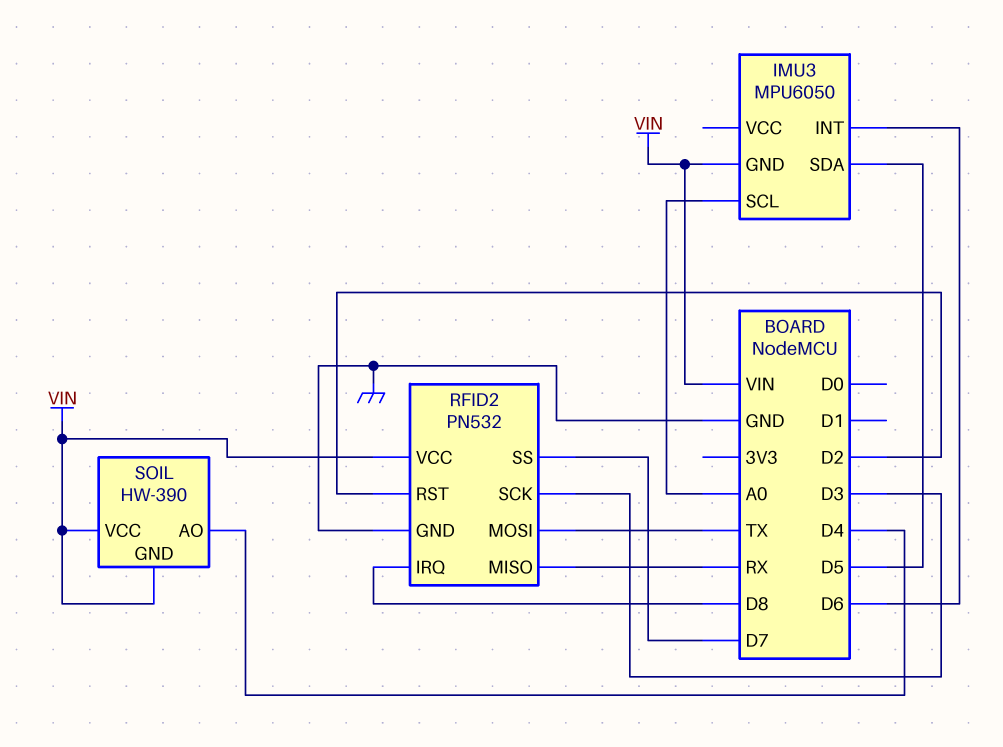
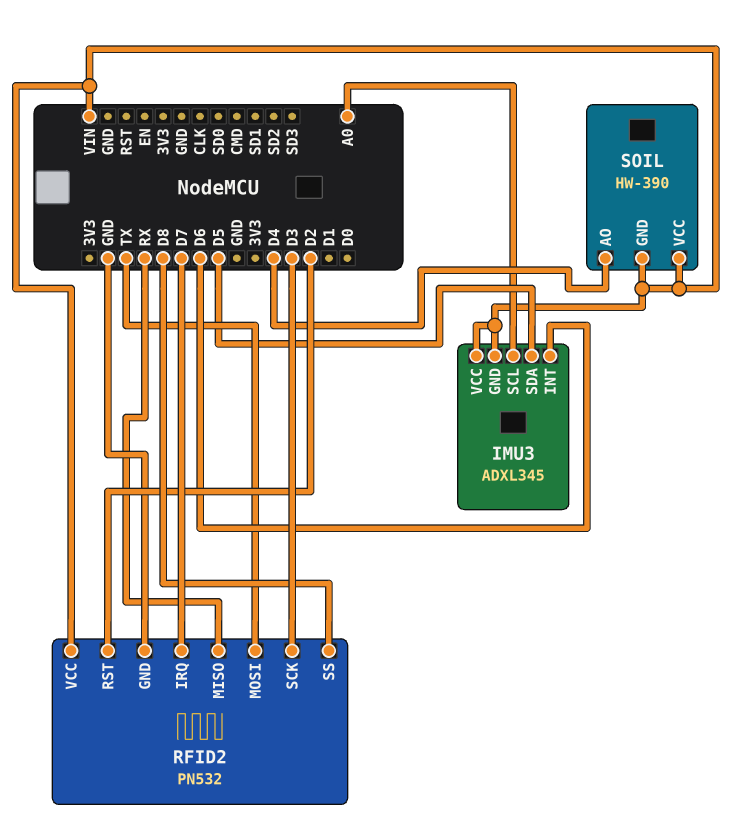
IMU3: MPU6050 -> ADXL345
IMU3 pin VCC: none -> VIN
RFID2 pin IRQ: D8 -> D7
RFID2 pin SS: D7 -> D8

